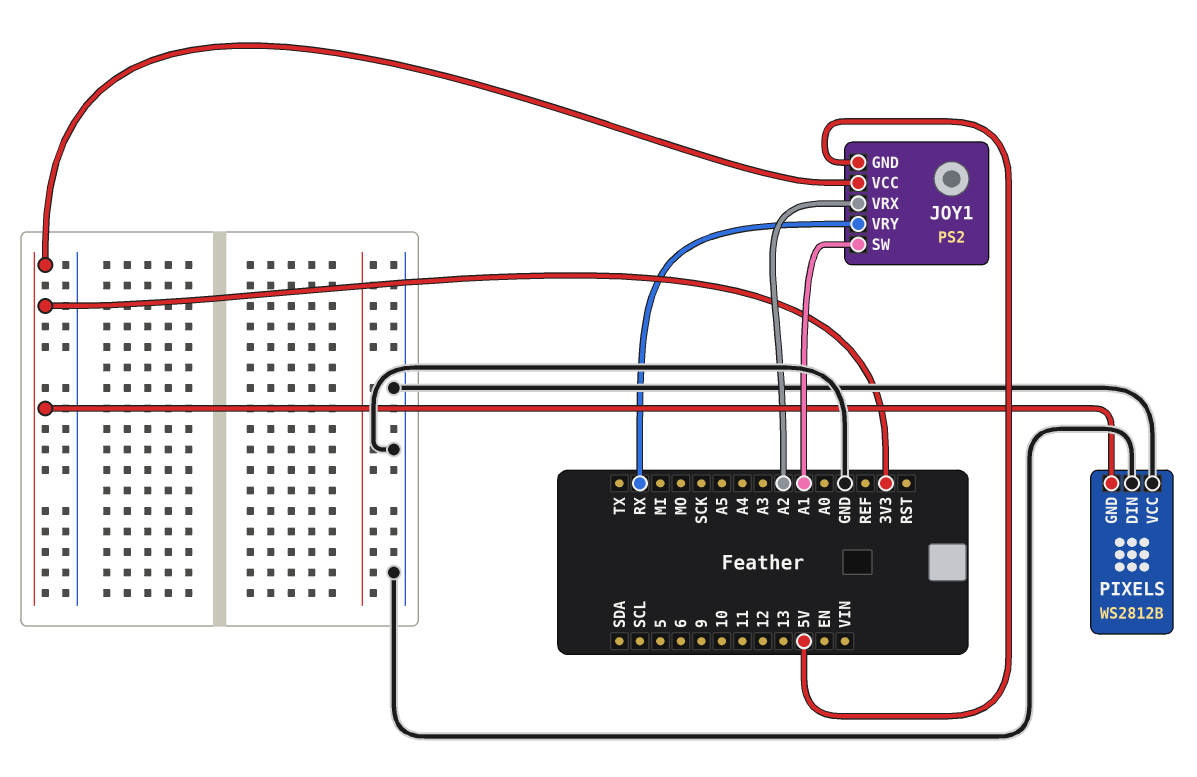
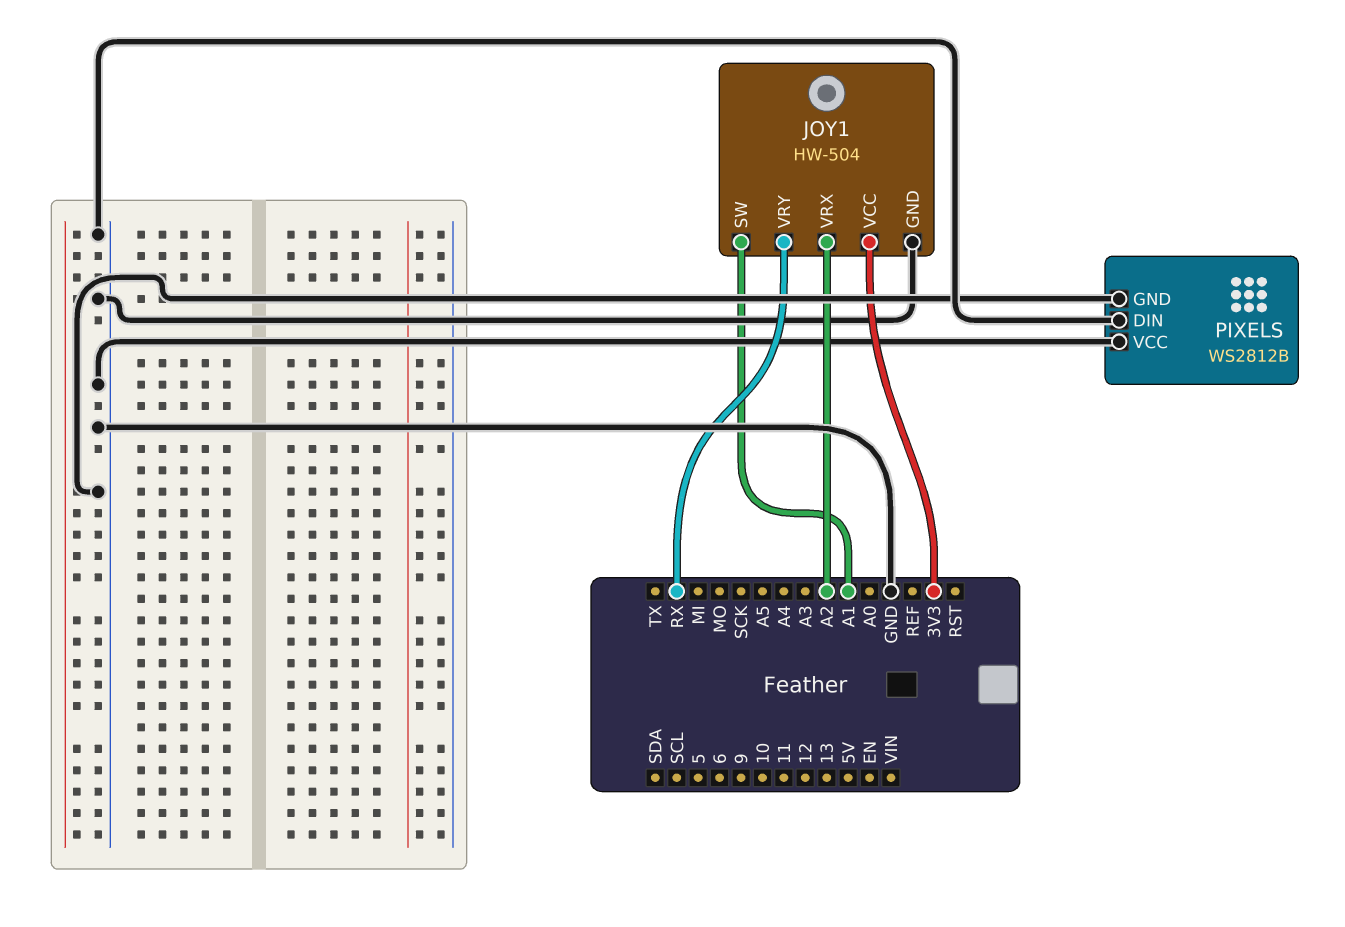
JOY1: PS2 -> HW-504
JOY1 pin GND: 5V -> GND
PIXELS pin GND: 3V3 -> GND

